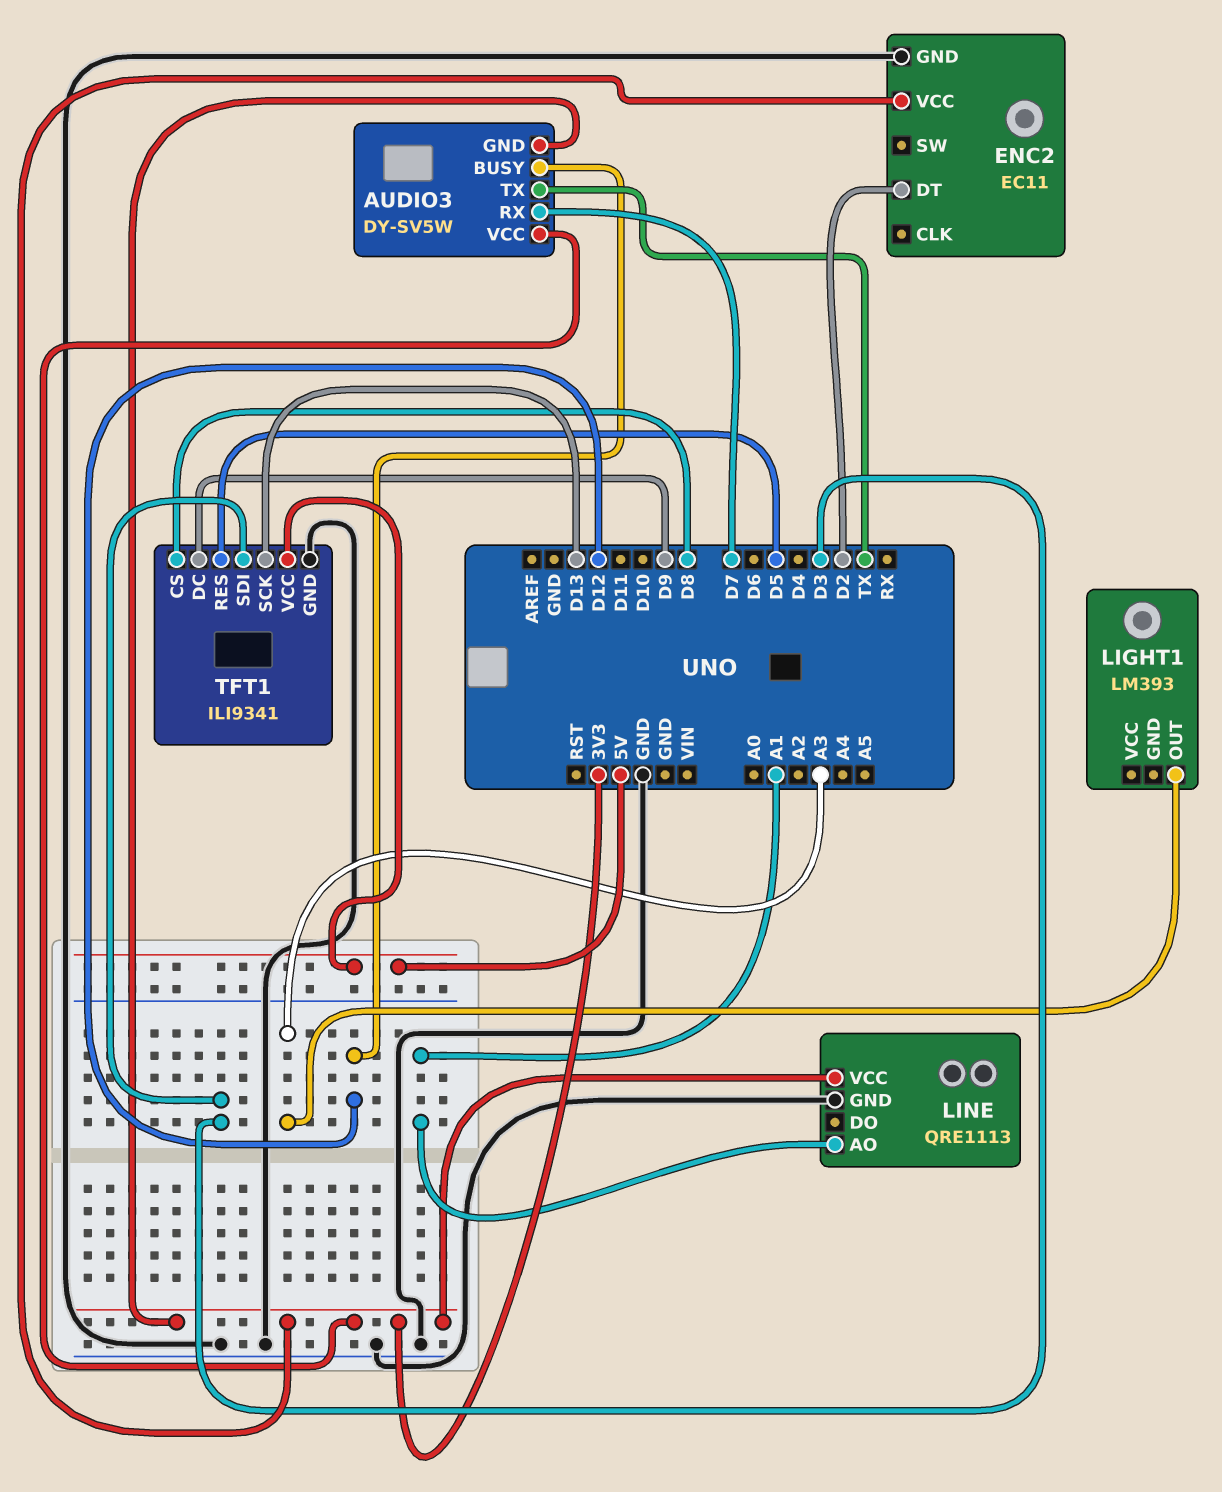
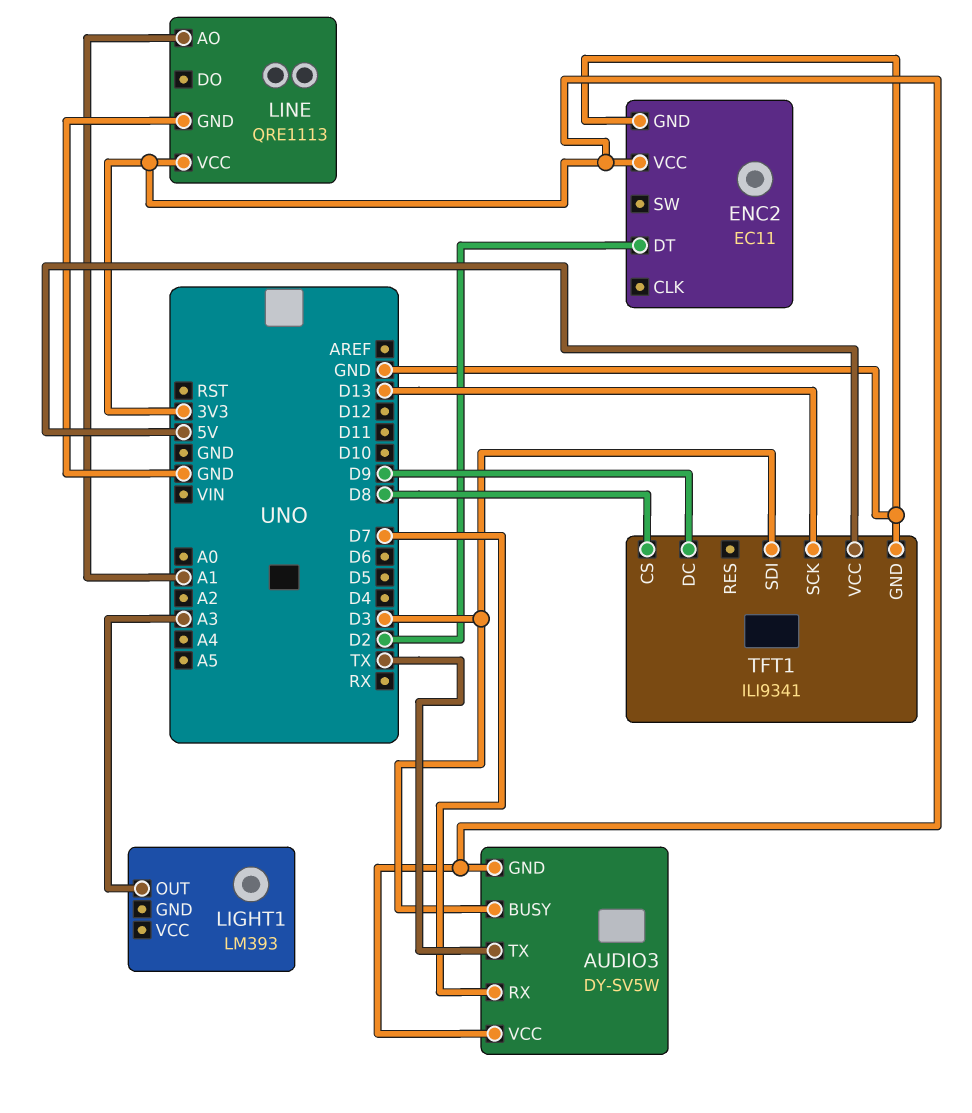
AUDIO3 pin BUSY: D12 -> D3
TFT1 pin RES: D5 -> none

